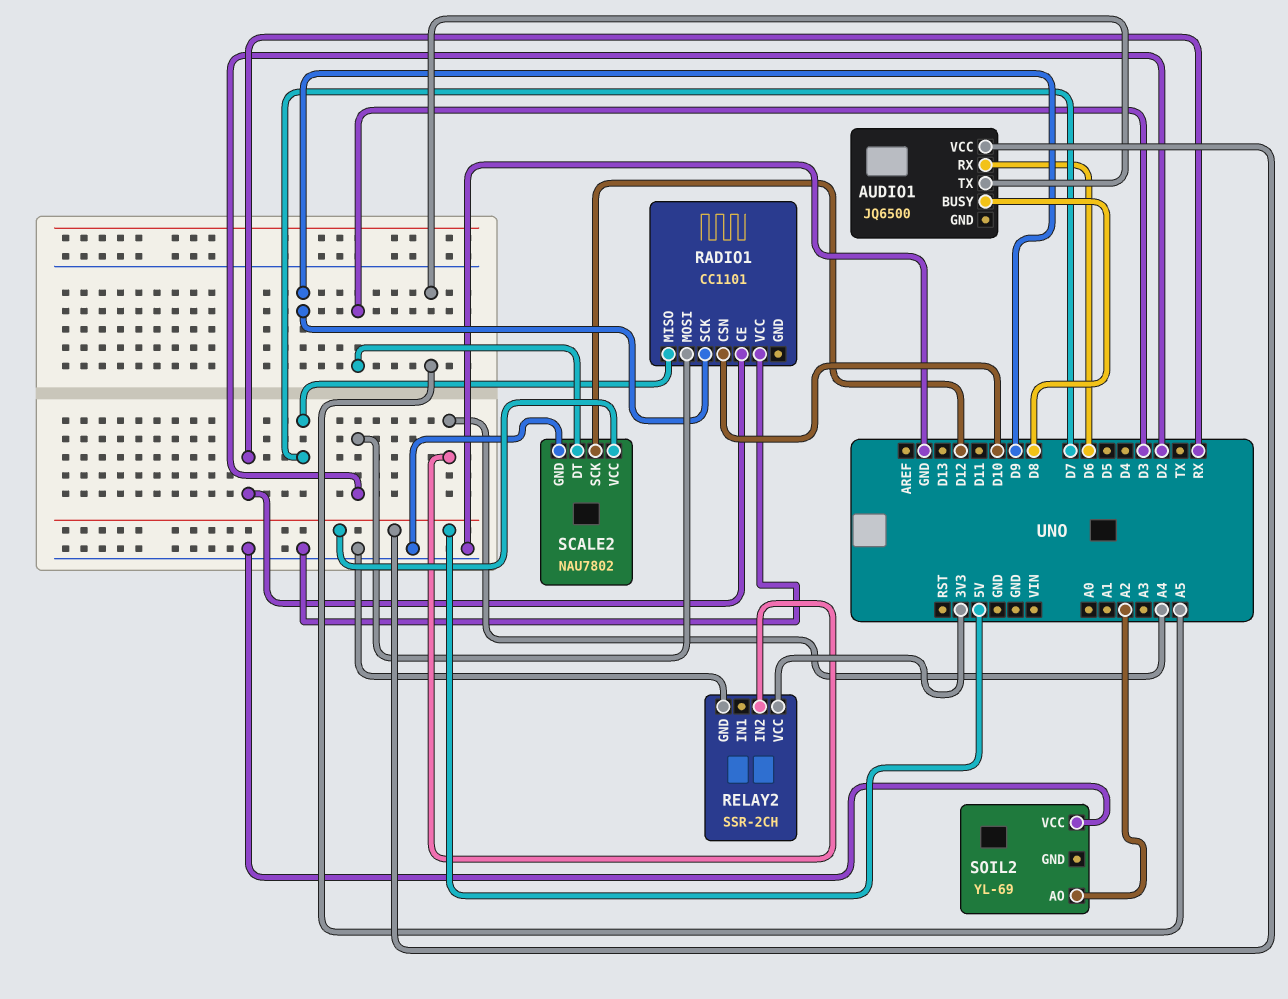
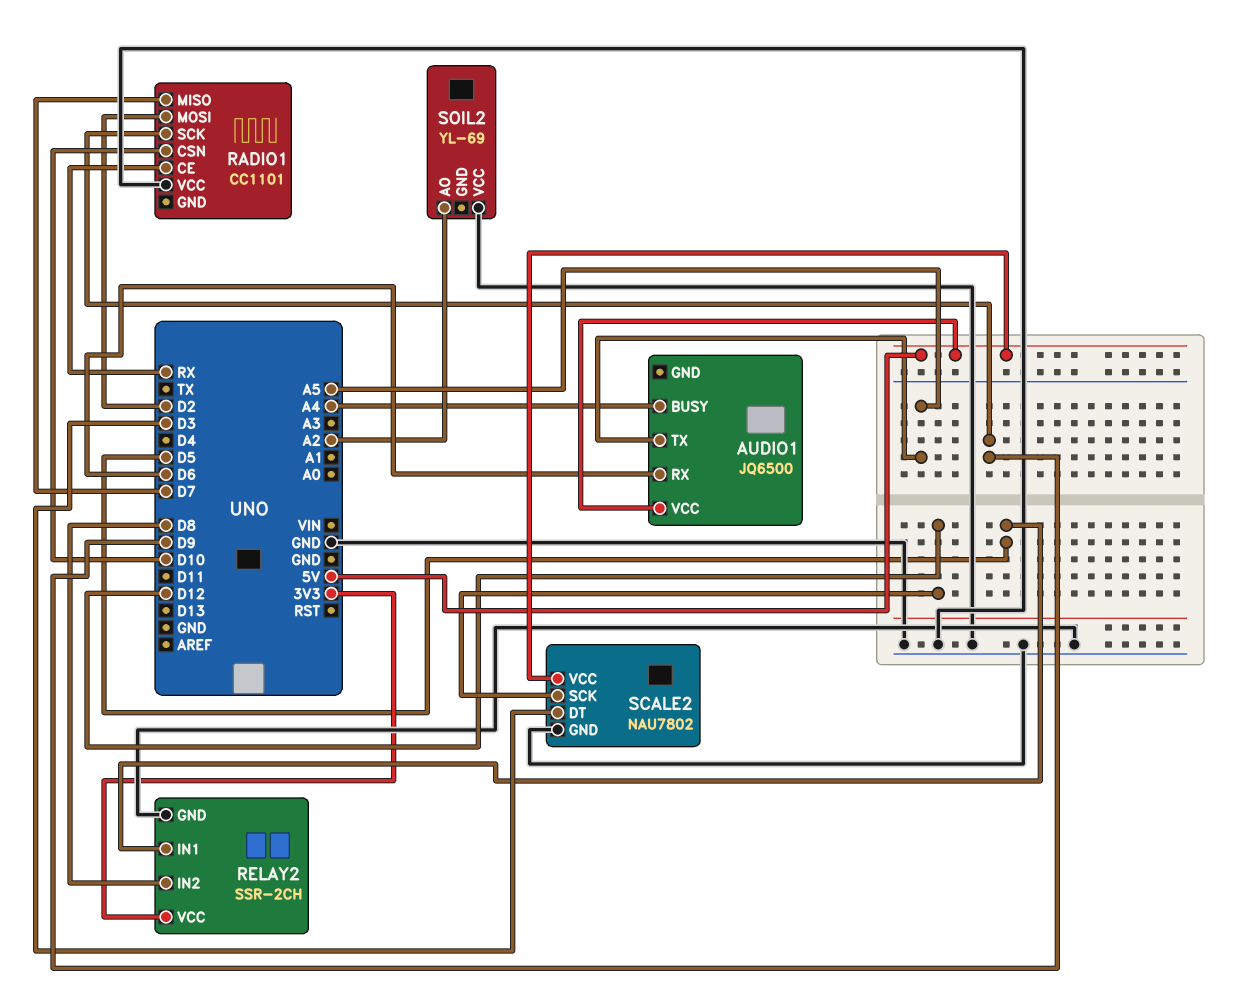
AUDIO1 pin BUSY: D8 -> A4
RELAY2 pin IN1: none -> D5
RELAY2 pin IN2: A4 -> D8

